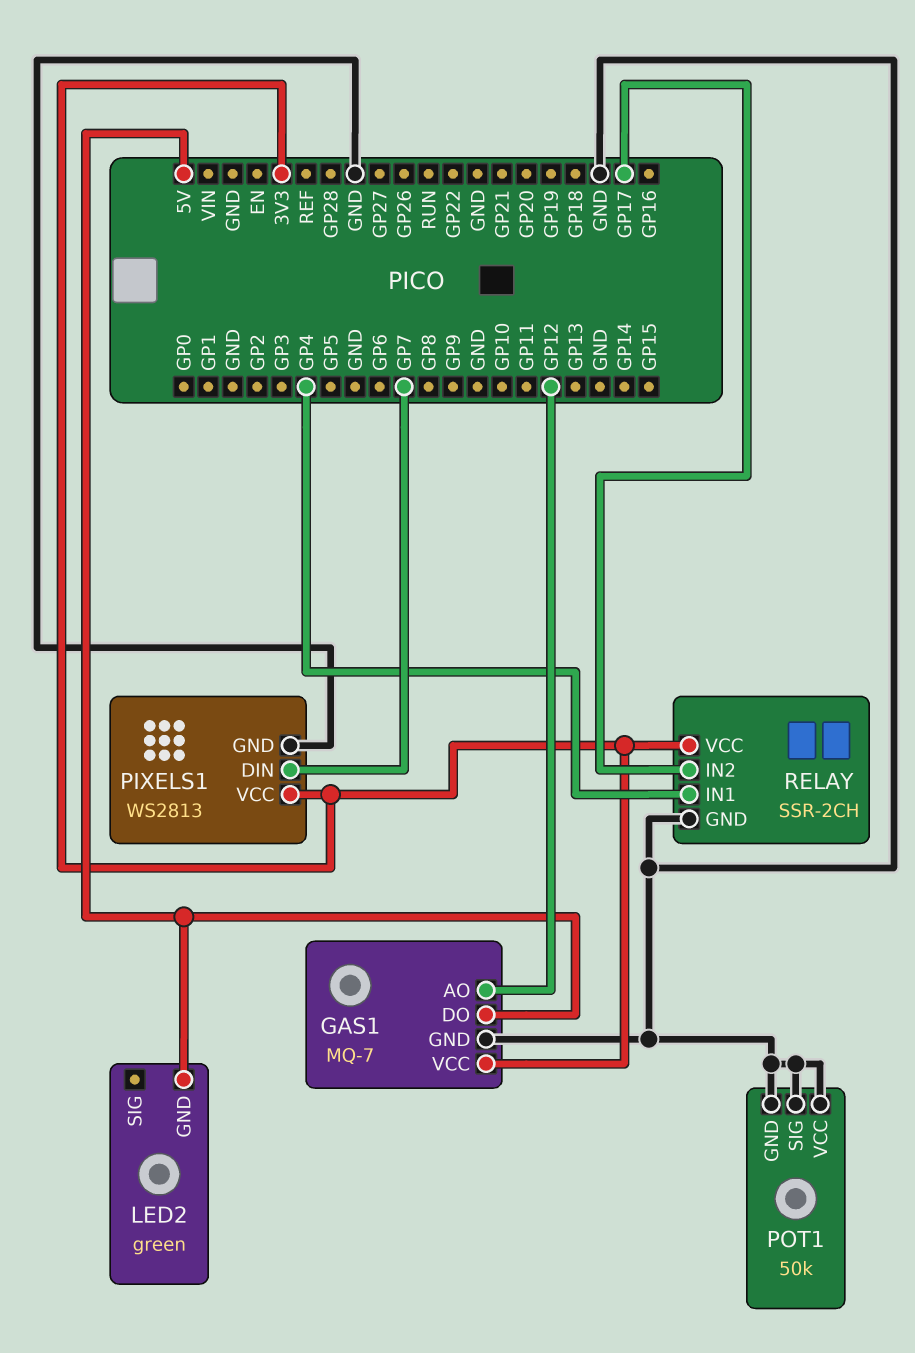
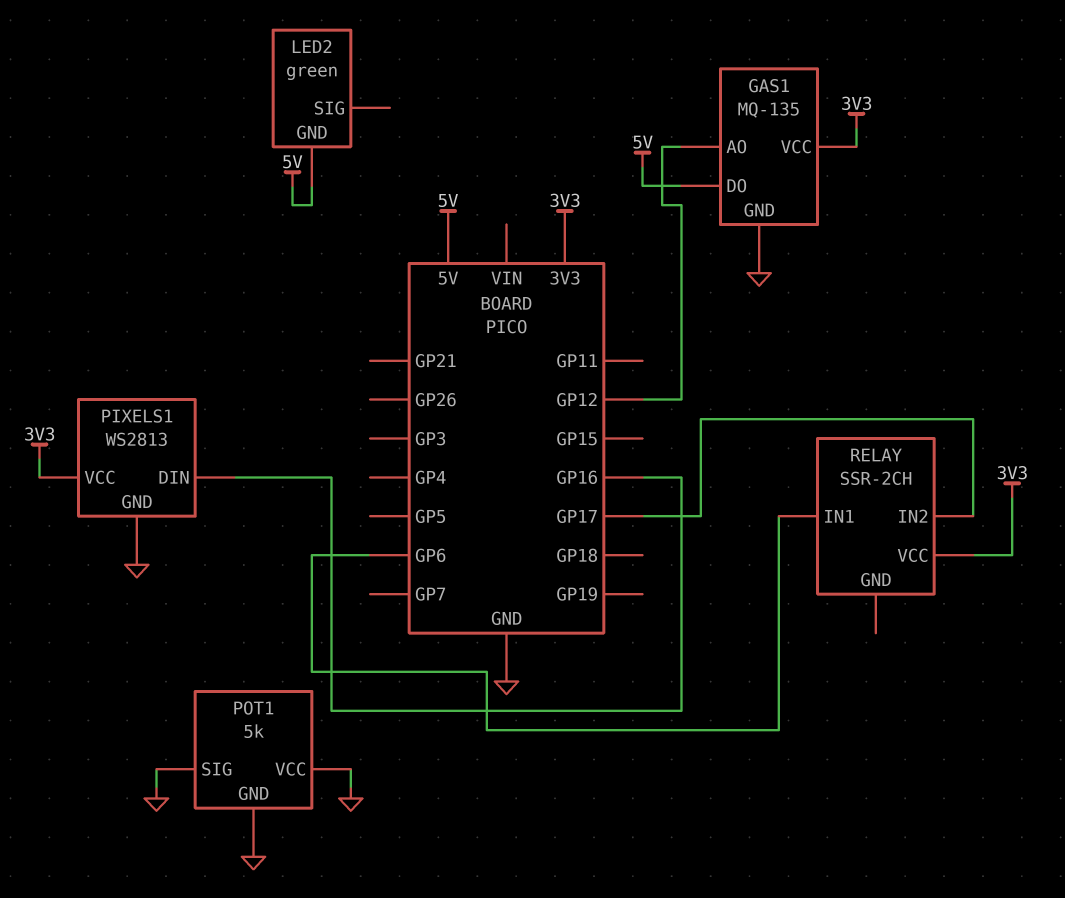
GAS1: MQ-7 -> MQ-135
PIXELS1 pin DIN: GP7 -> GP16
POT1: 50k -> 5k
RELAY pin GND: GND -> none
RELAY pin IN1: GP4 -> GP6

